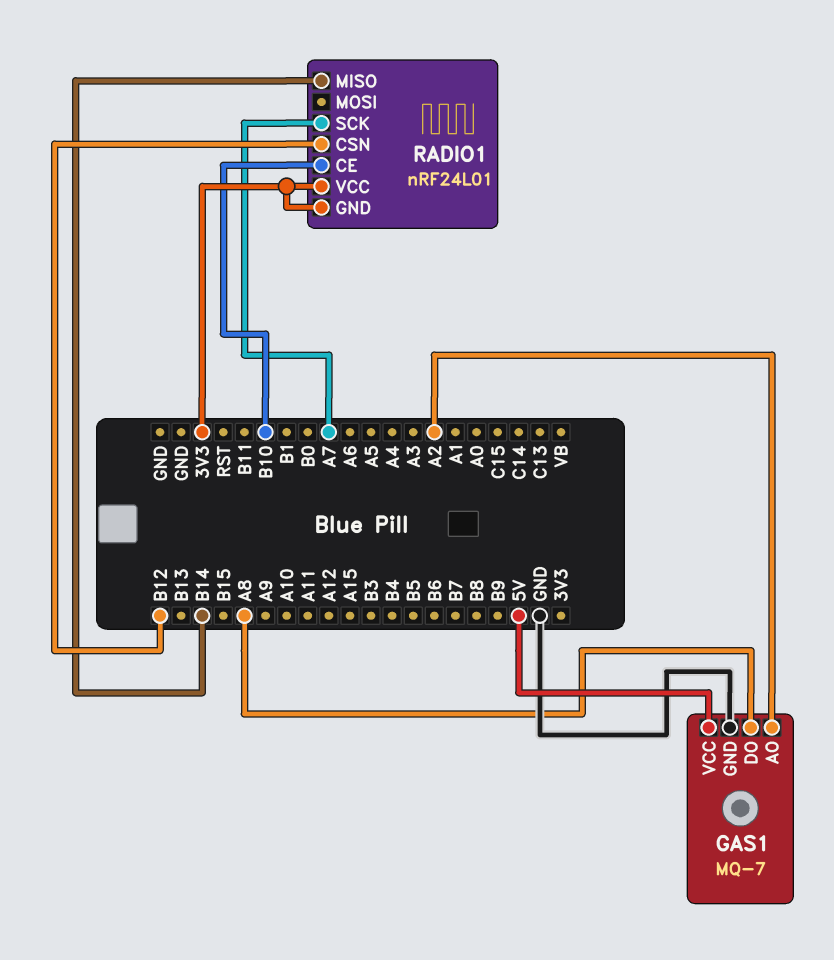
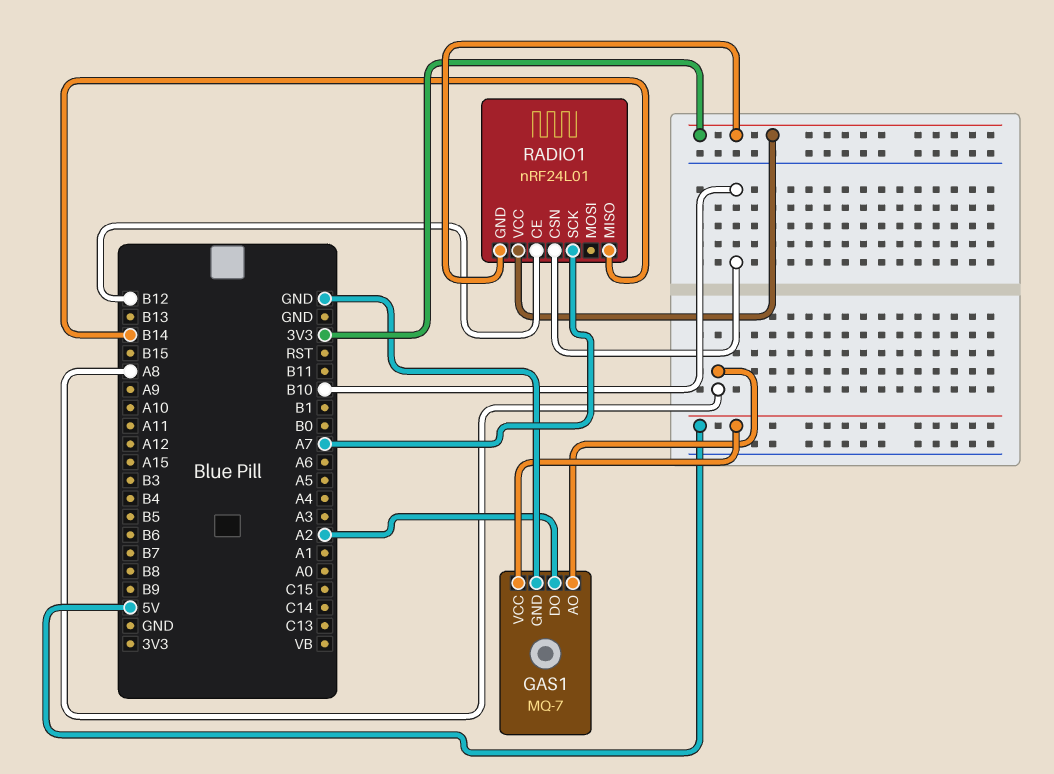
GAS1 pin AO: A2 -> A8
GAS1 pin DO: A8 -> A2
RADIO1 pin CE: B10 -> B12
RADIO1 pin CSN: B12 -> B10

